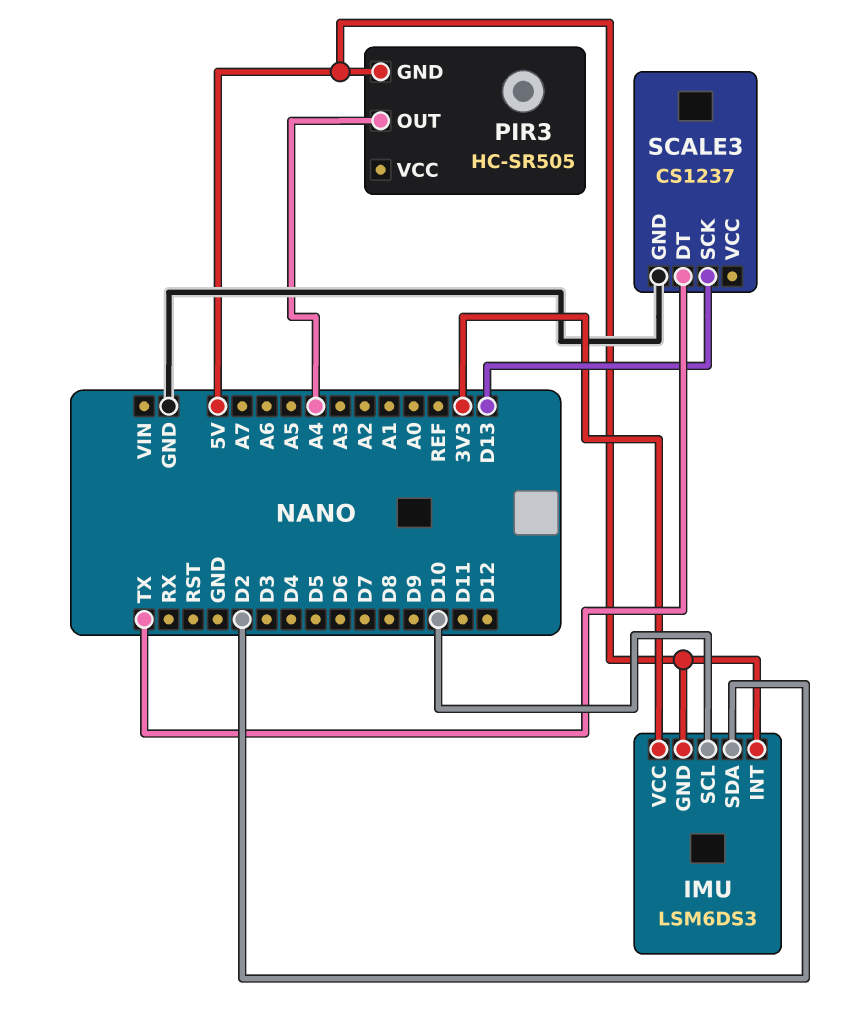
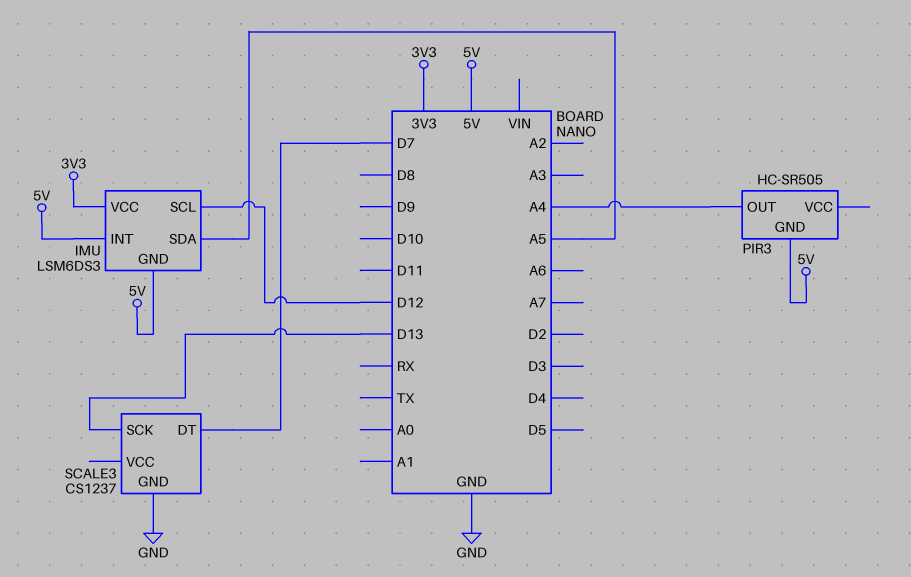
IMU pin SCL: D10 -> D12
IMU pin SDA: D2 -> A5
SCALE3 pin DT: TX -> D7

